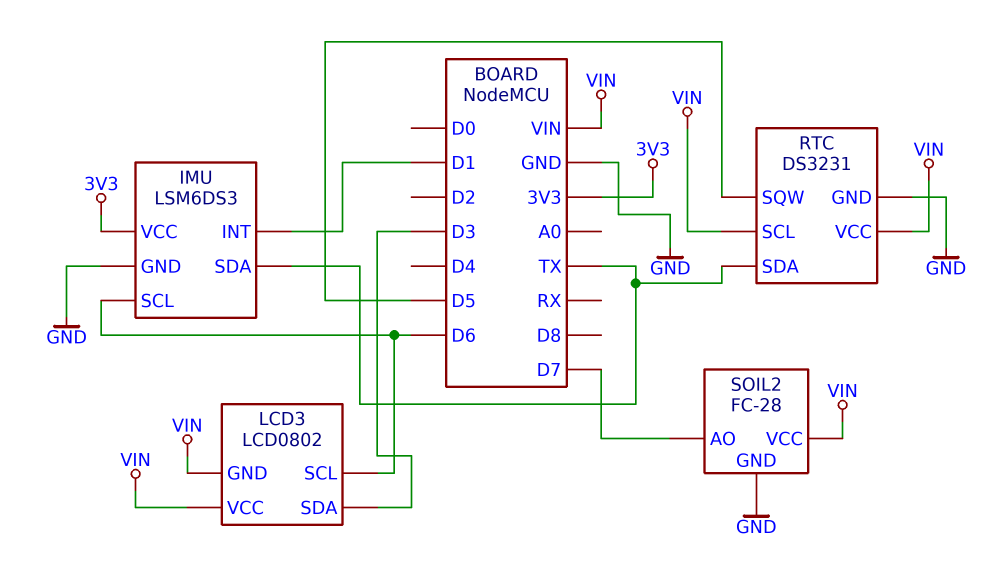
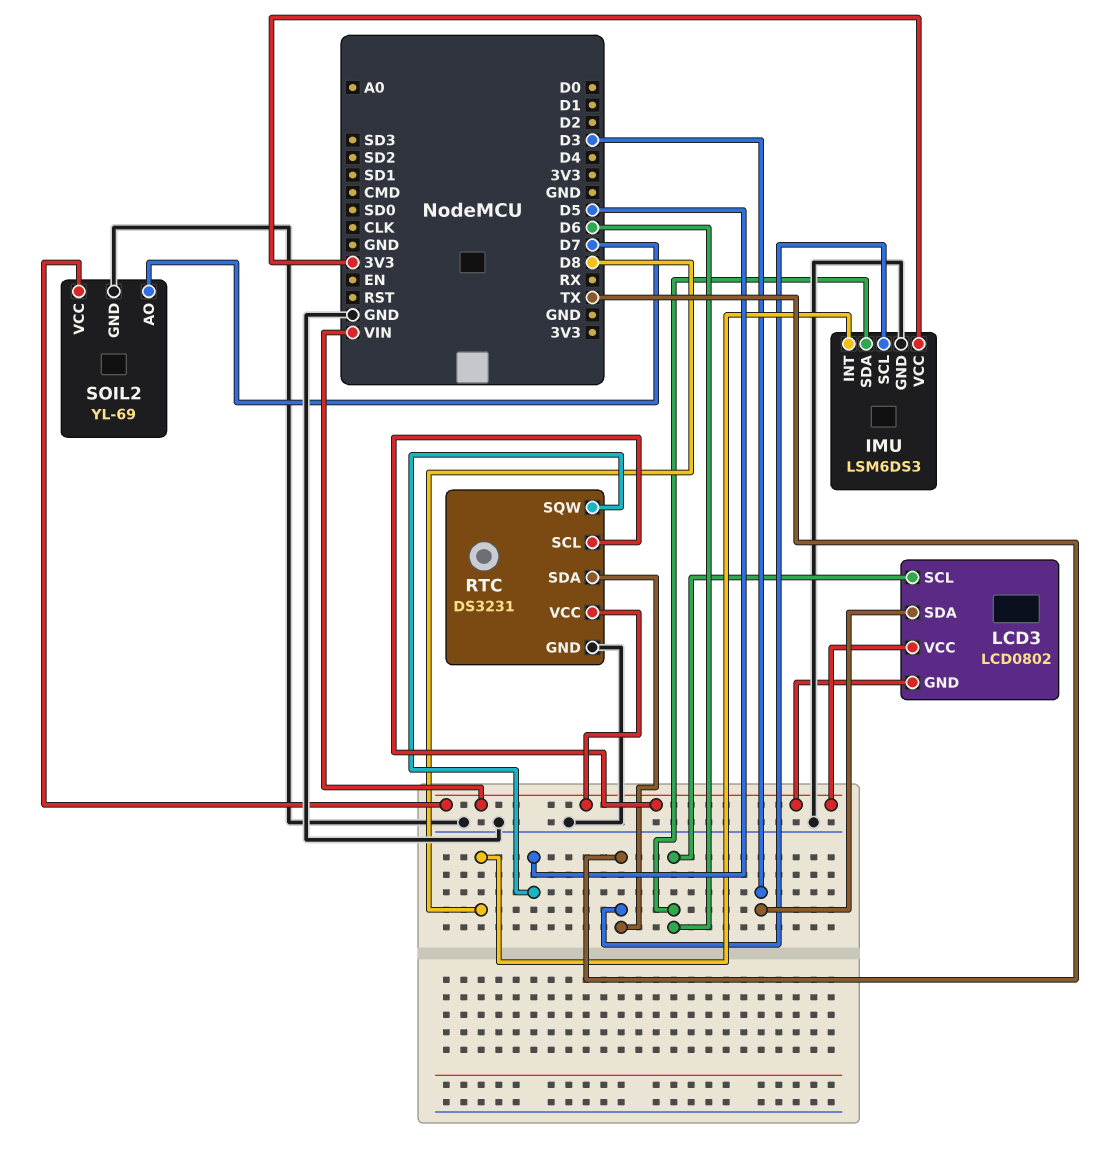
IMU pin INT: D1 -> D8
IMU pin SCL: D6 -> TX
IMU pin SDA: TX -> D6
SOIL2: FC-28 -> YL-69

